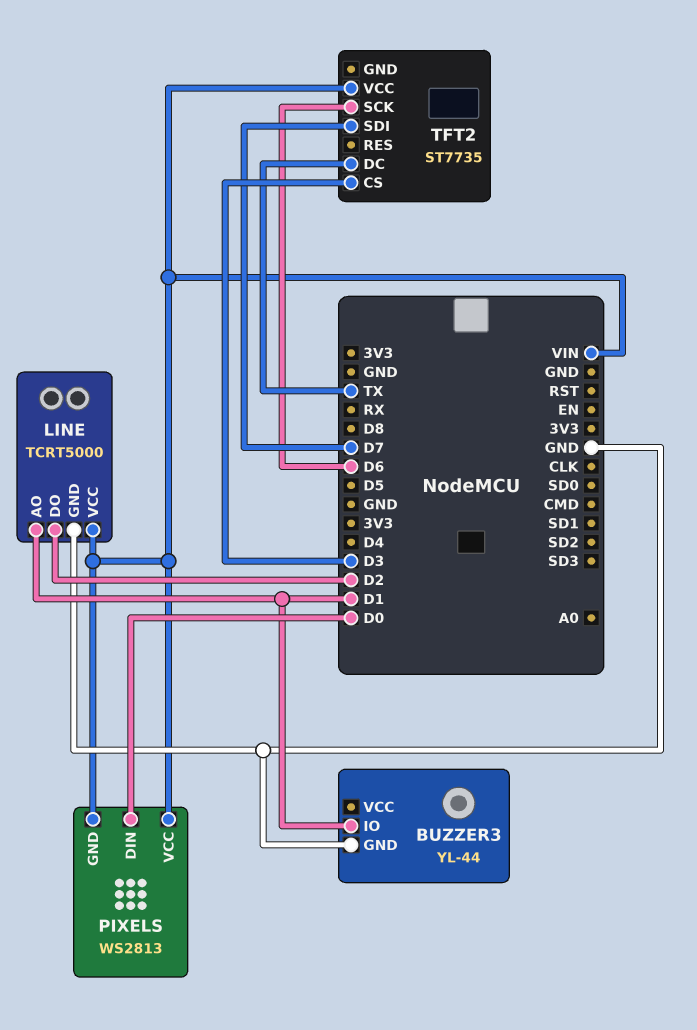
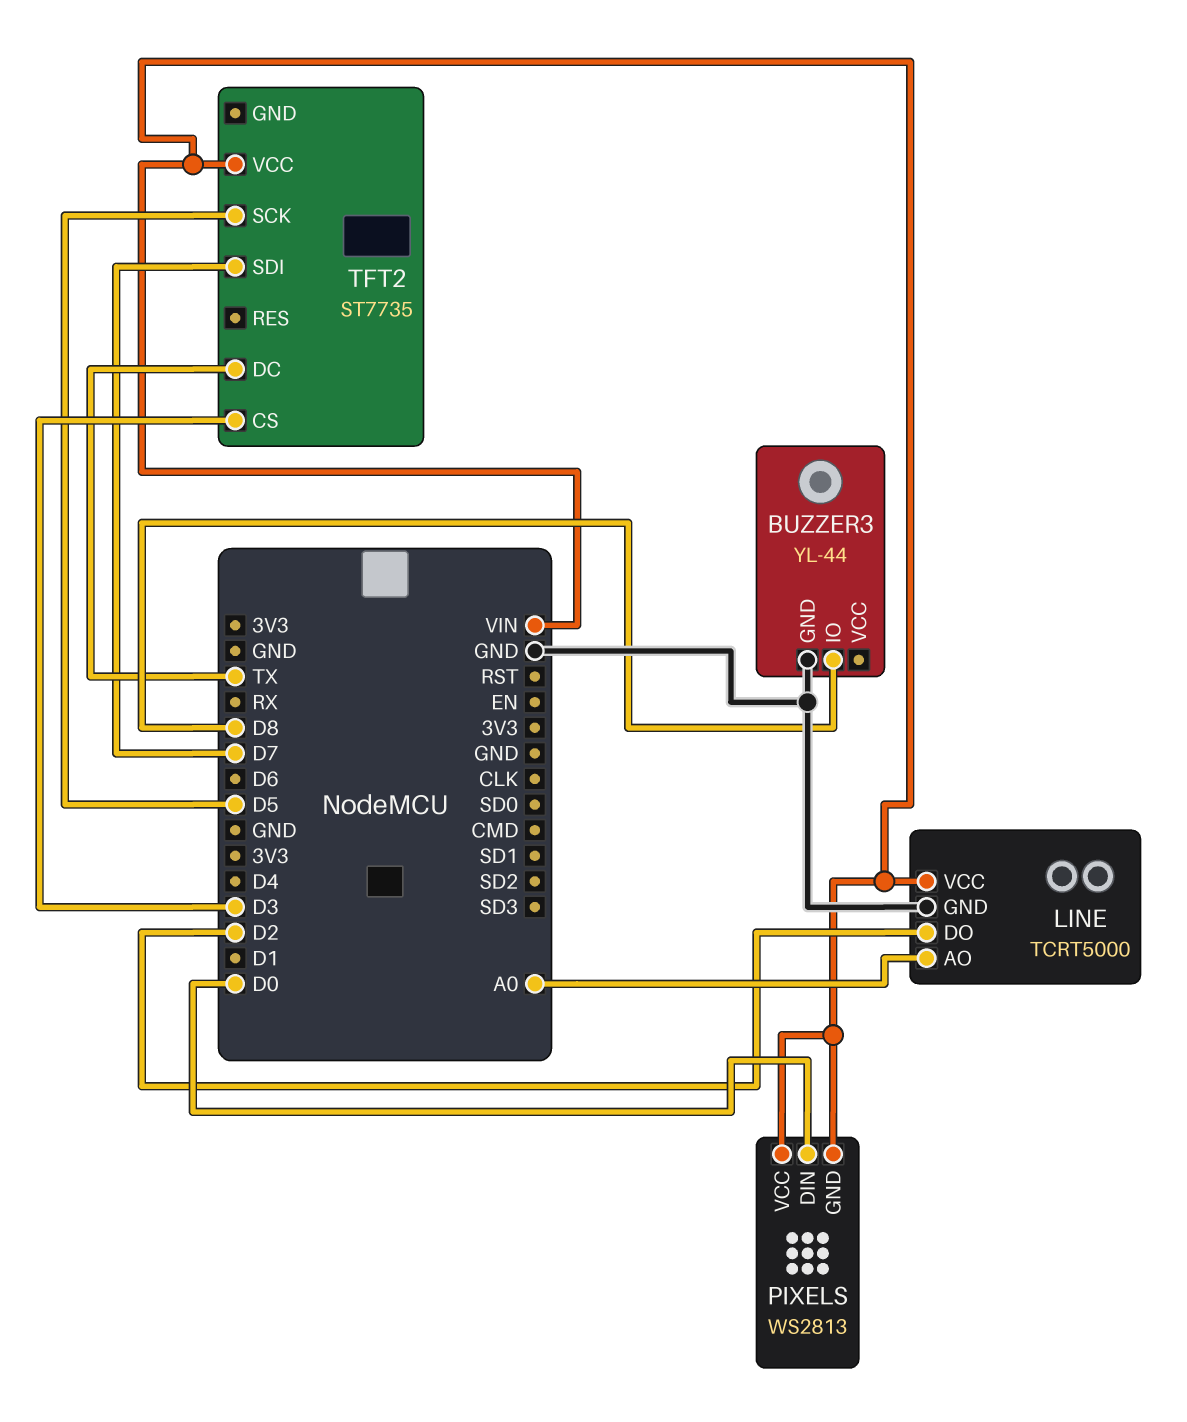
BUZZER3 pin IO: D1 -> D8
LINE pin AO: D1 -> A0
TFT2 pin SCK: D6 -> D5

